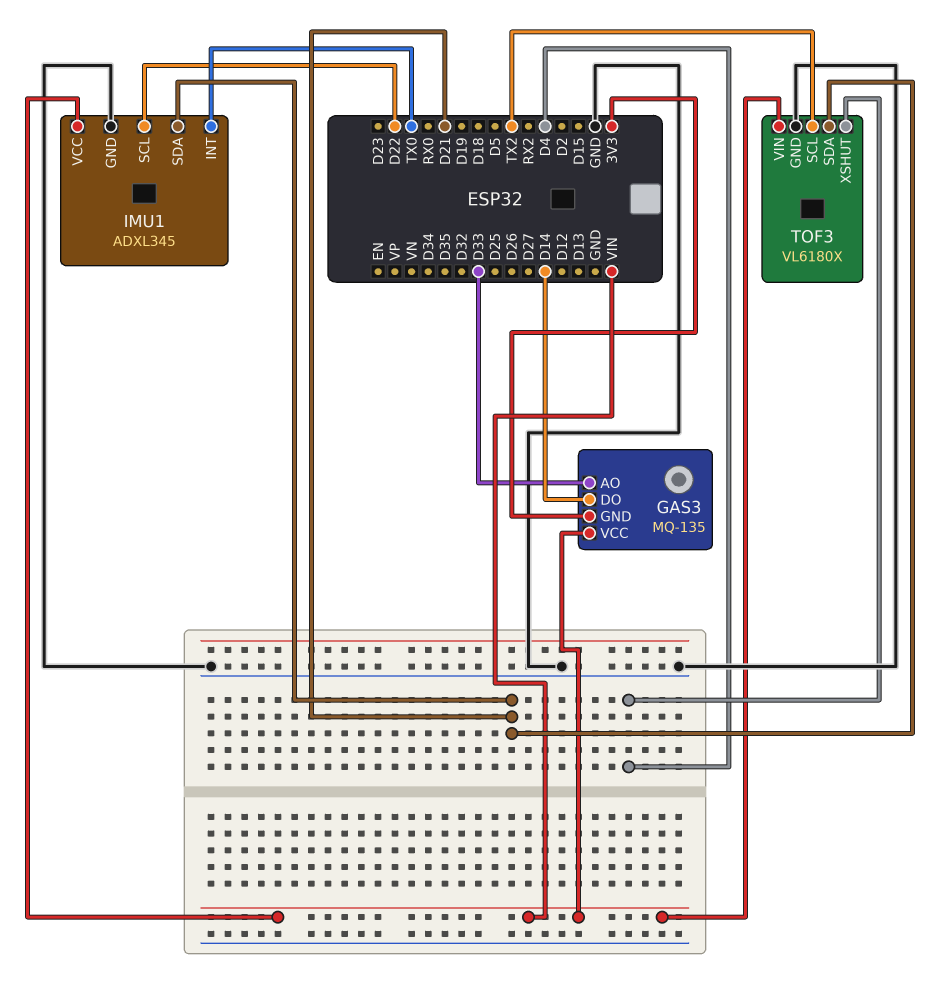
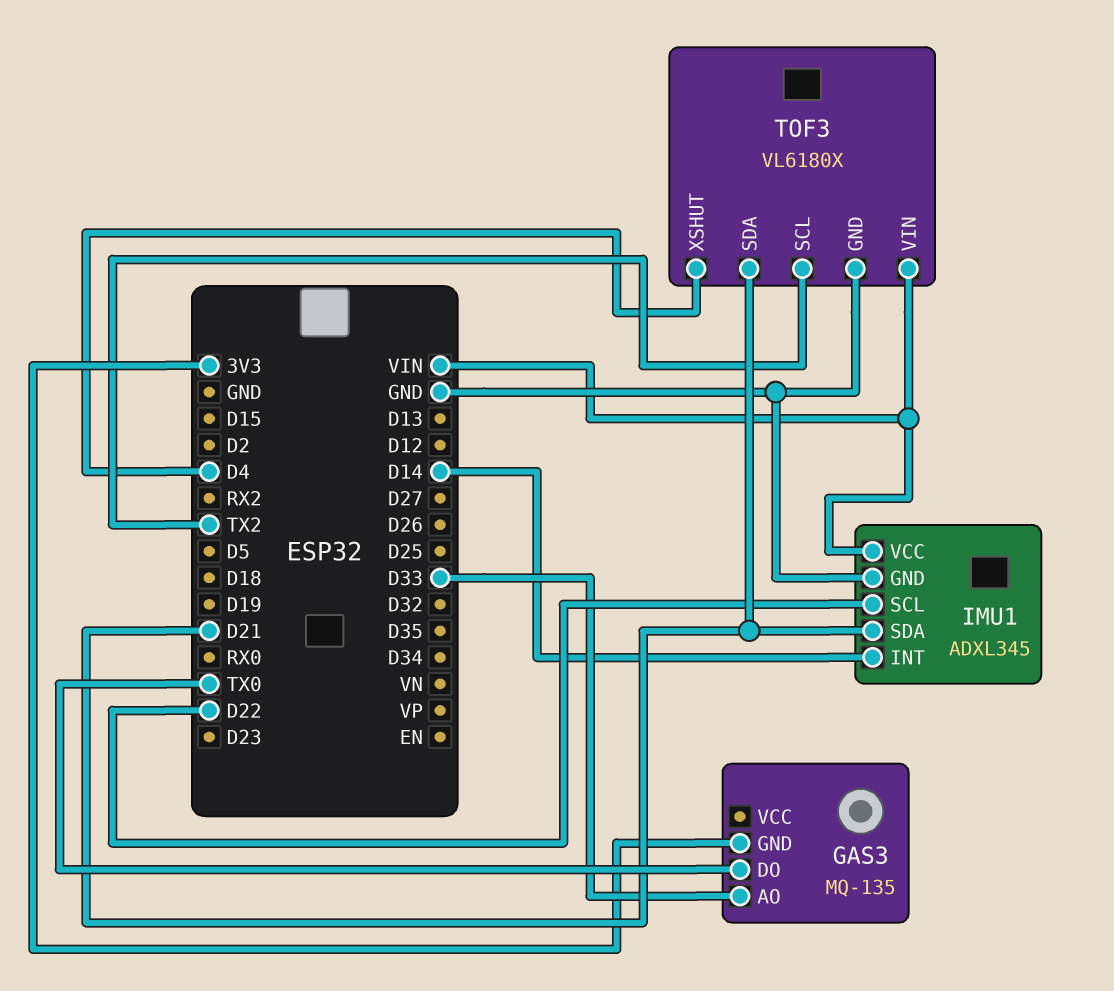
GAS3 pin DO: D14 -> TX0
GAS3 pin VCC: VIN -> none
IMU1 pin INT: TX0 -> D14

